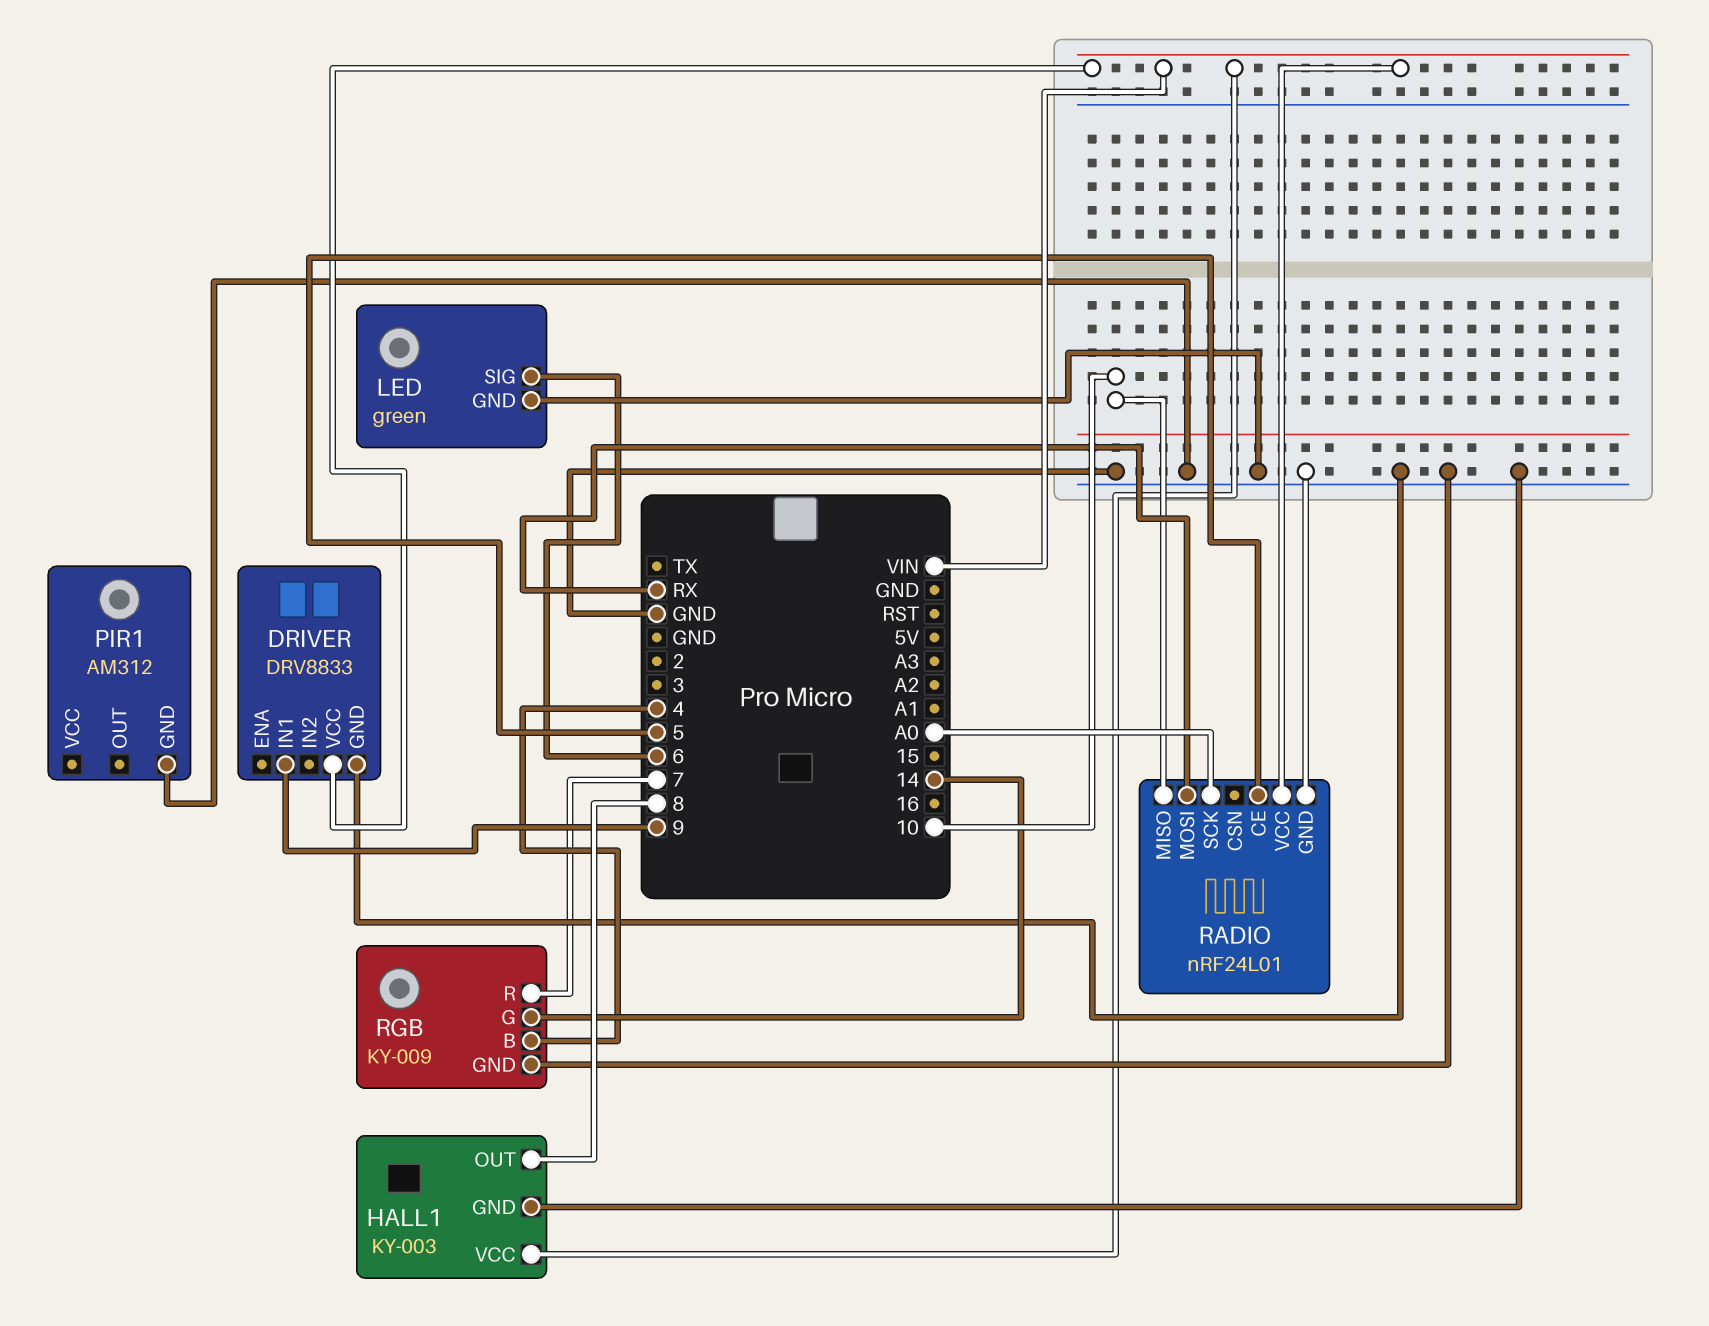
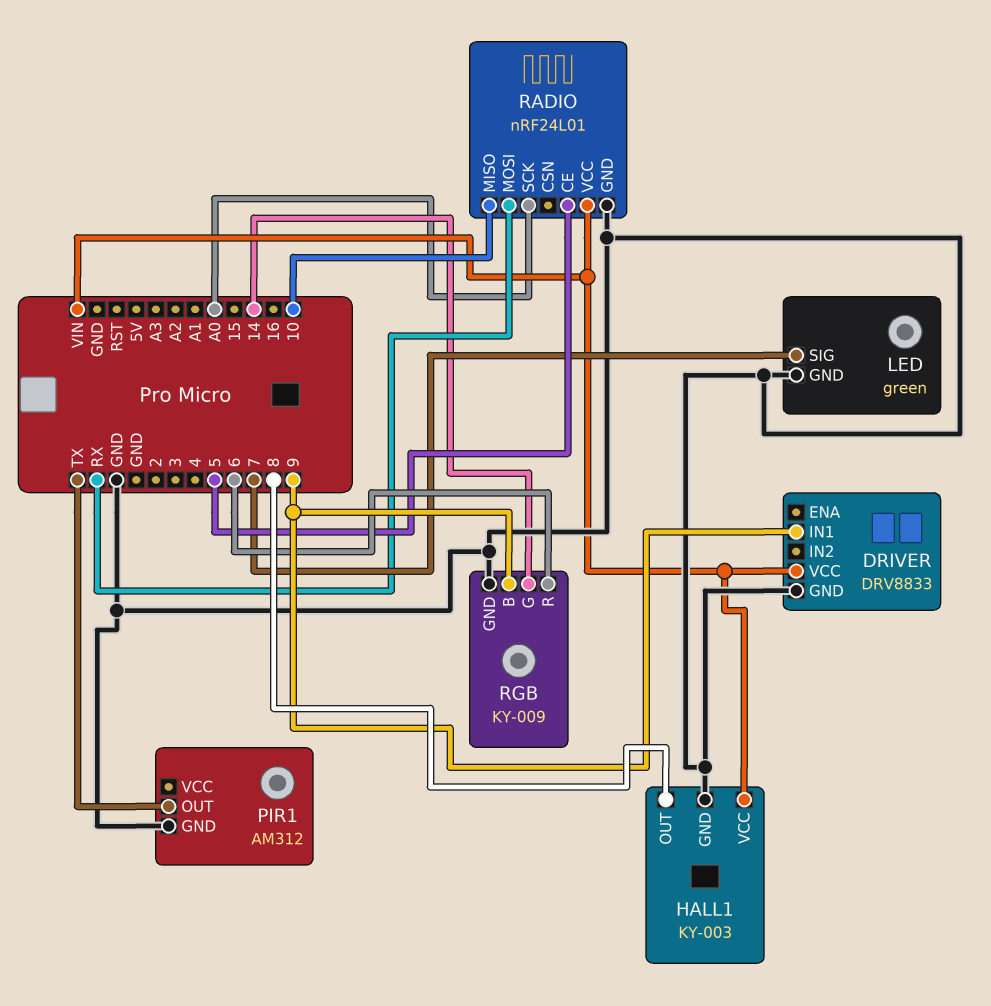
LED pin SIG: 6 -> 7
PIR1 pin OUT: none -> TX
RGB pin B: 4 -> 9
RGB pin R: 7 -> 6

